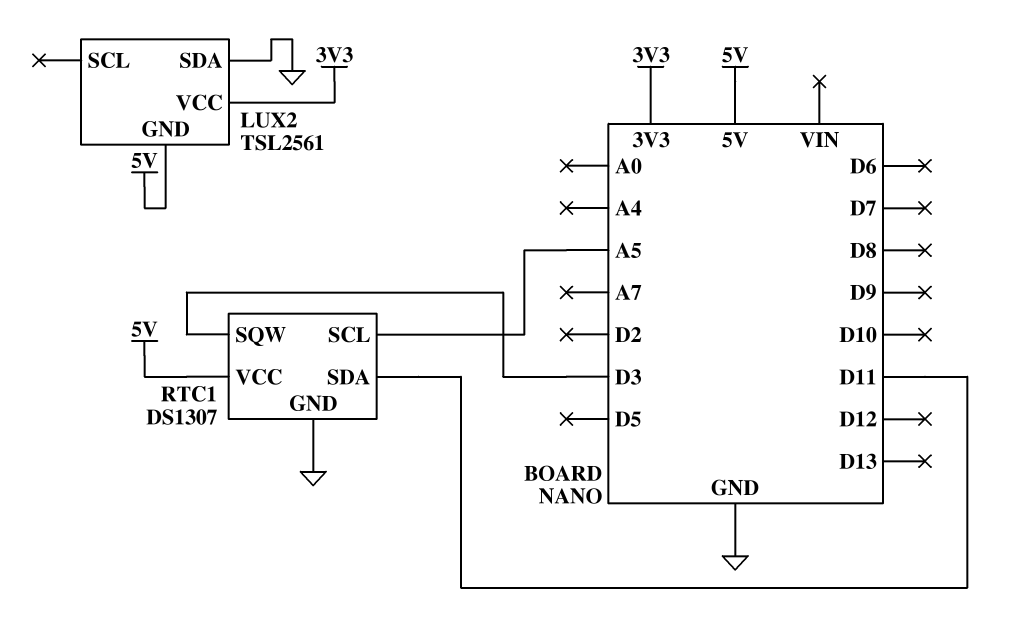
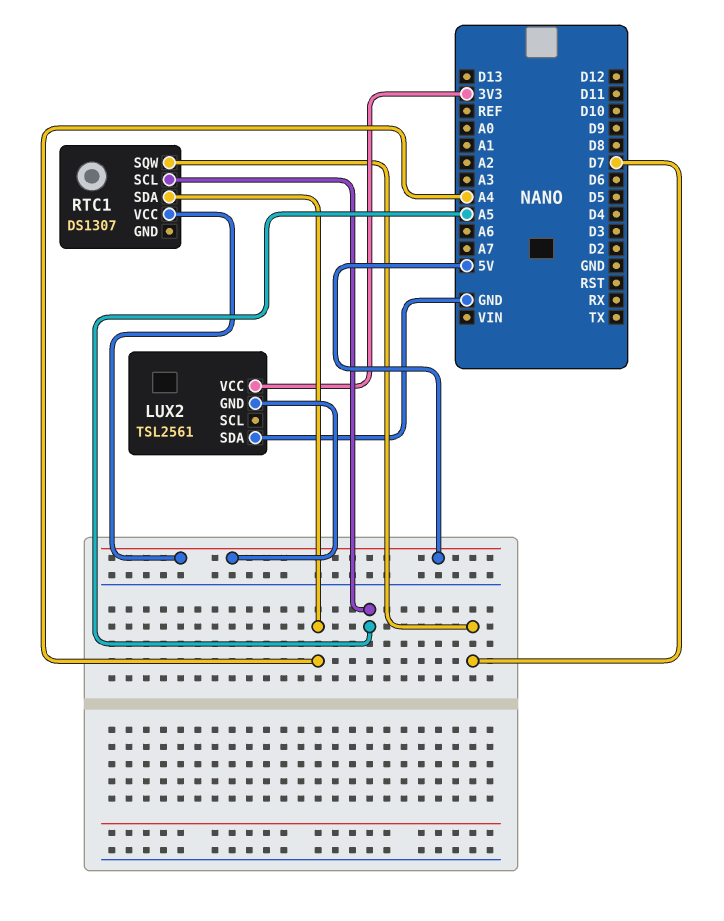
RTC1 pin GND: GND -> none
RTC1 pin SDA: D11 -> A4
RTC1 pin SQW: D3 -> D7

